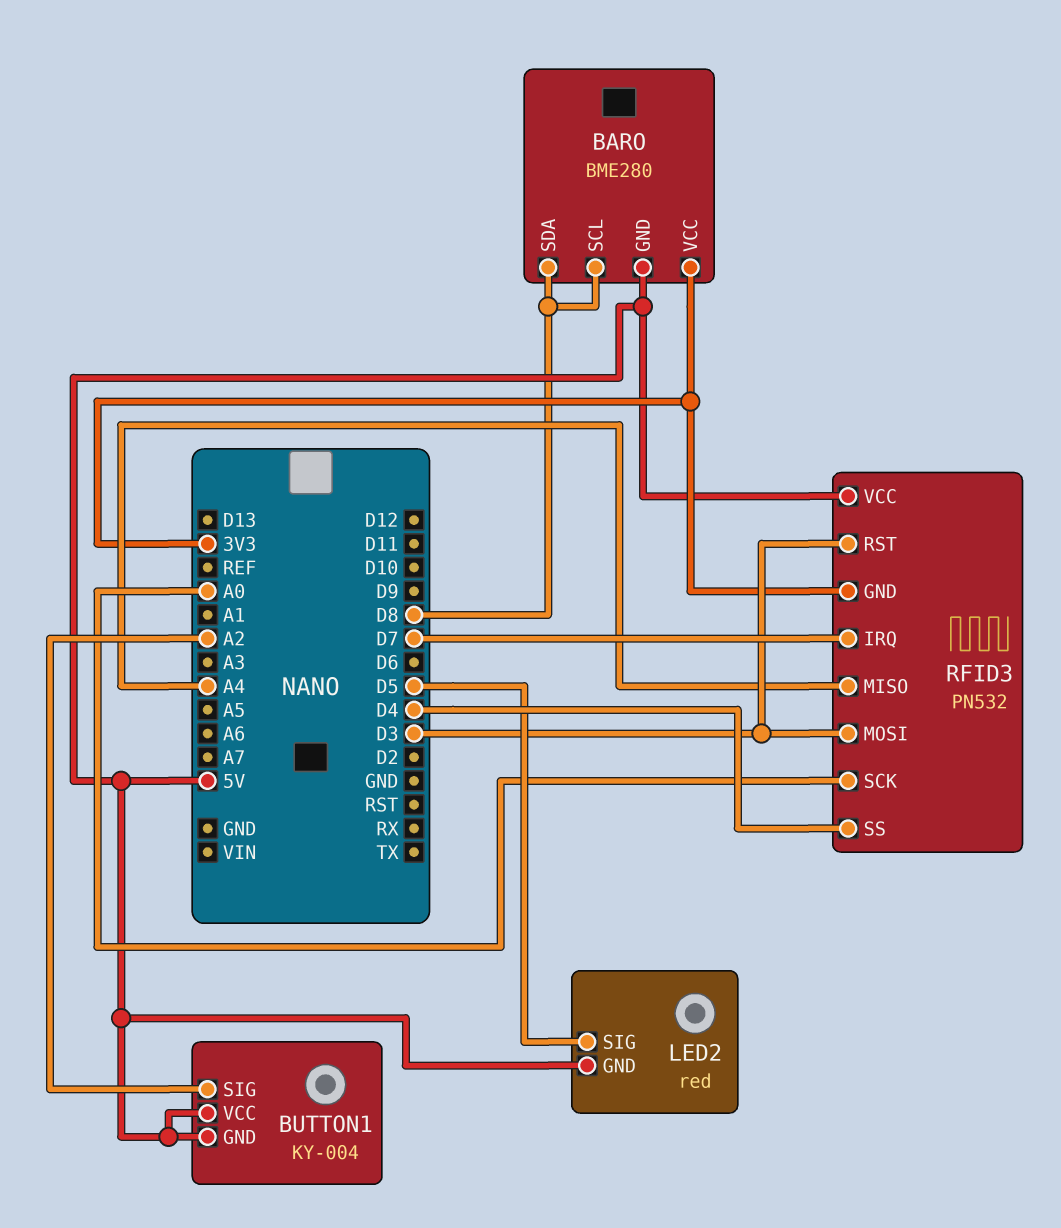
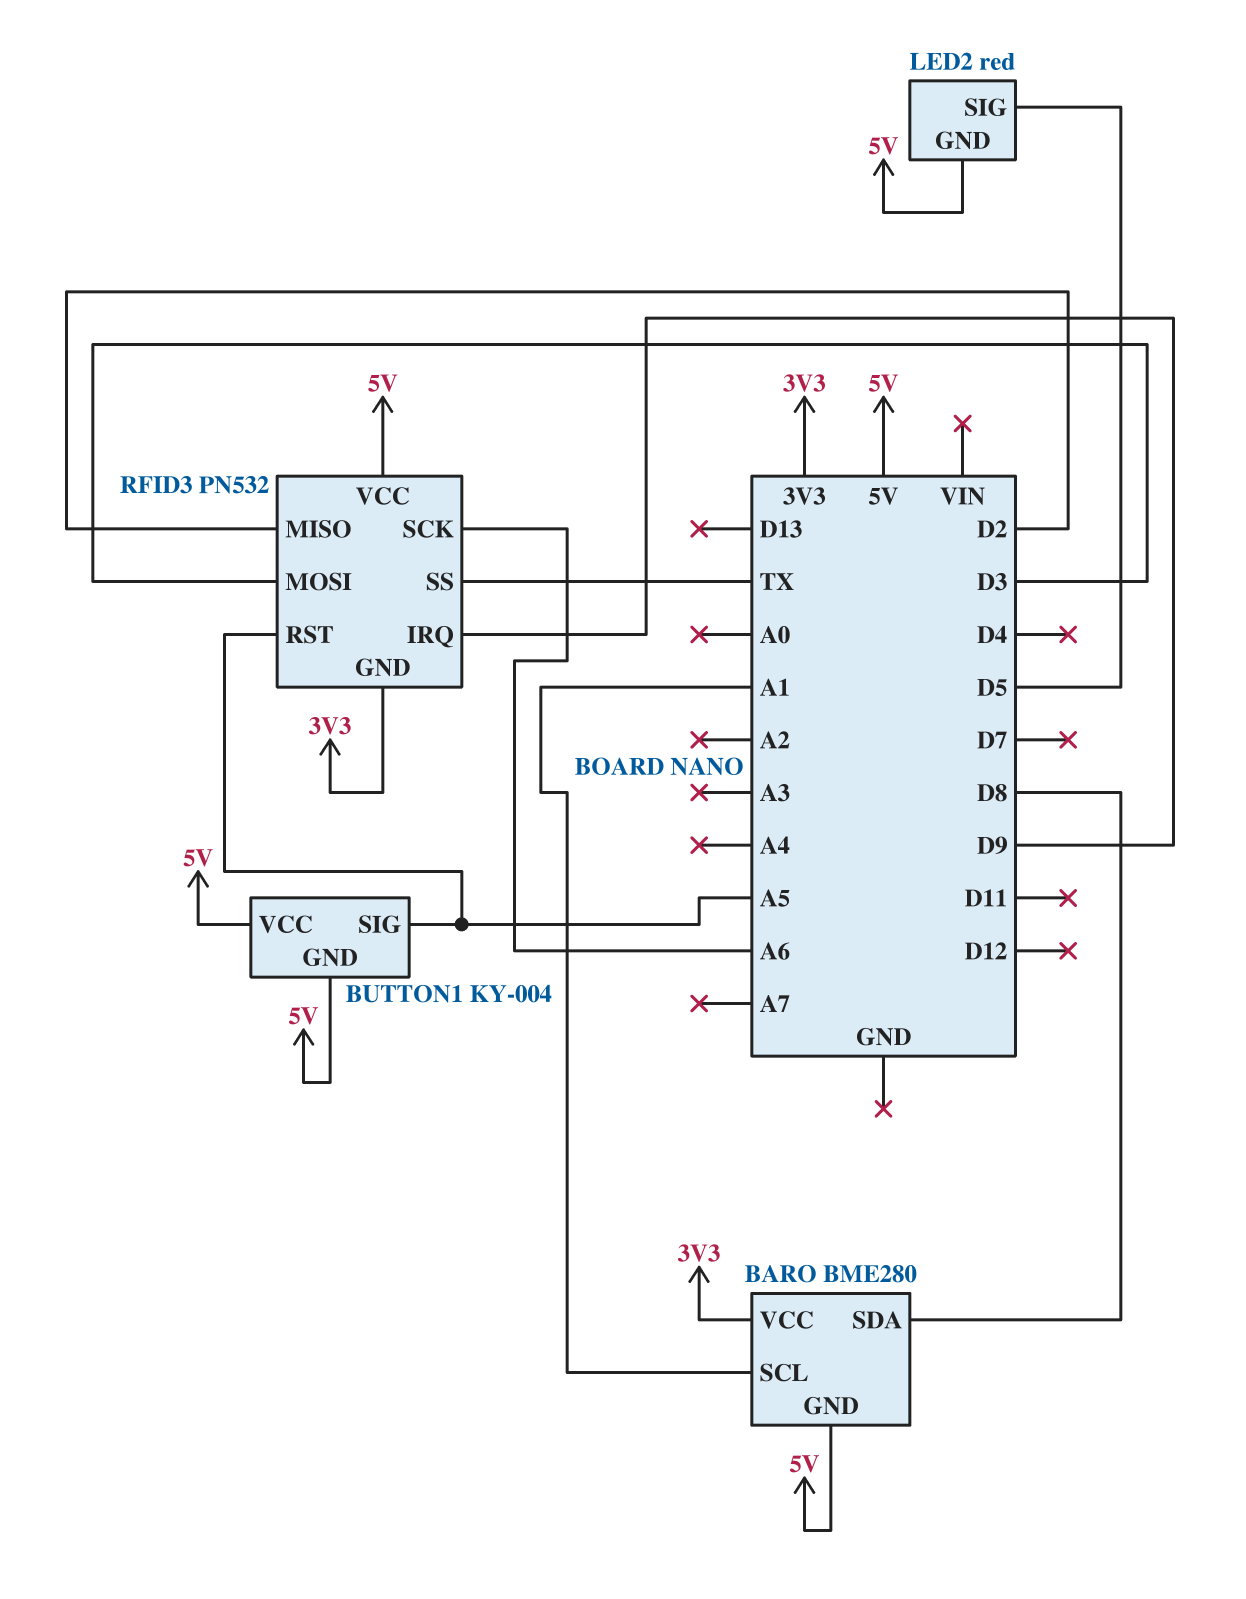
BARO pin SCL: D8 -> A1
BUTTON1 pin SIG: A2 -> A5
RFID3 pin IRQ: D7 -> D9
RFID3 pin MISO: A4 -> D2
RFID3 pin RST: D3 -> A5
RFID3 pin SCK: A0 -> A6
RFID3 pin SS: D4 -> TX

